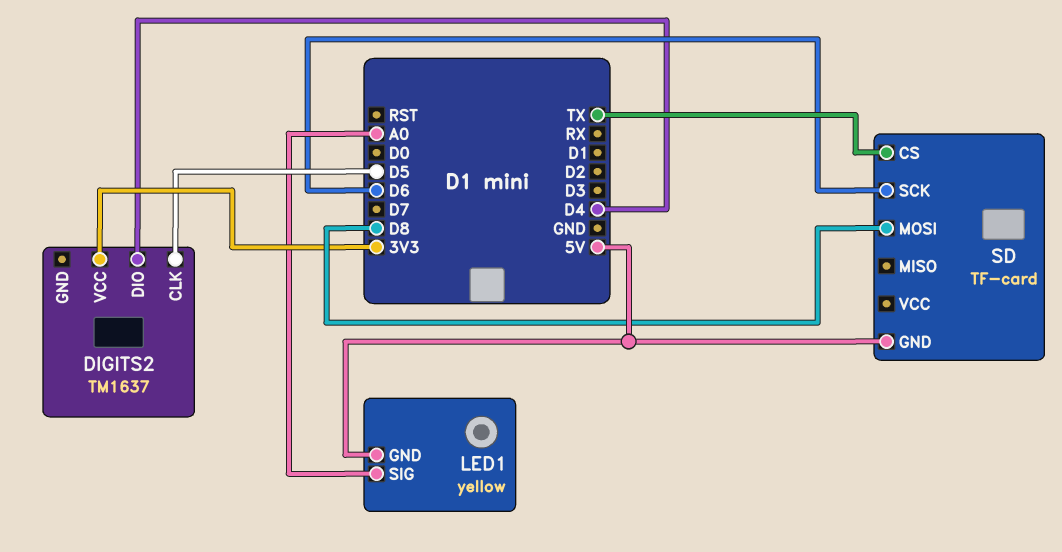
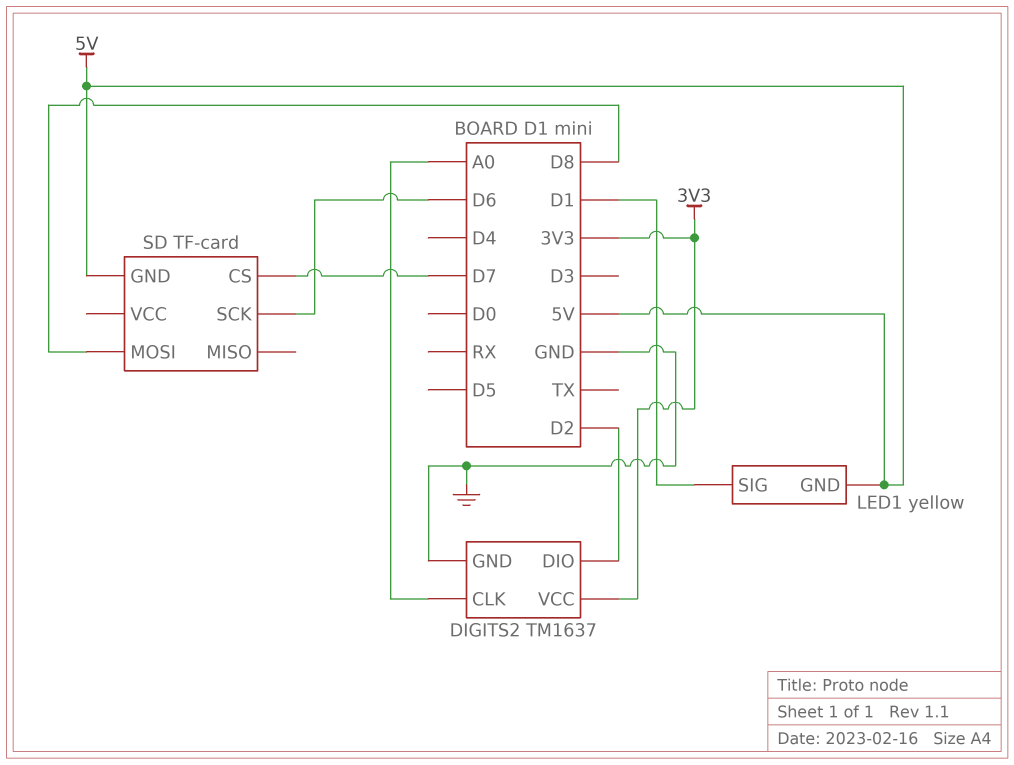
DIGITS2 pin CLK: D5 -> A0
DIGITS2 pin DIO: D4 -> D2
DIGITS2 pin GND: none -> GND
LED1 pin SIG: A0 -> D1
SD pin CS: TX -> D7

